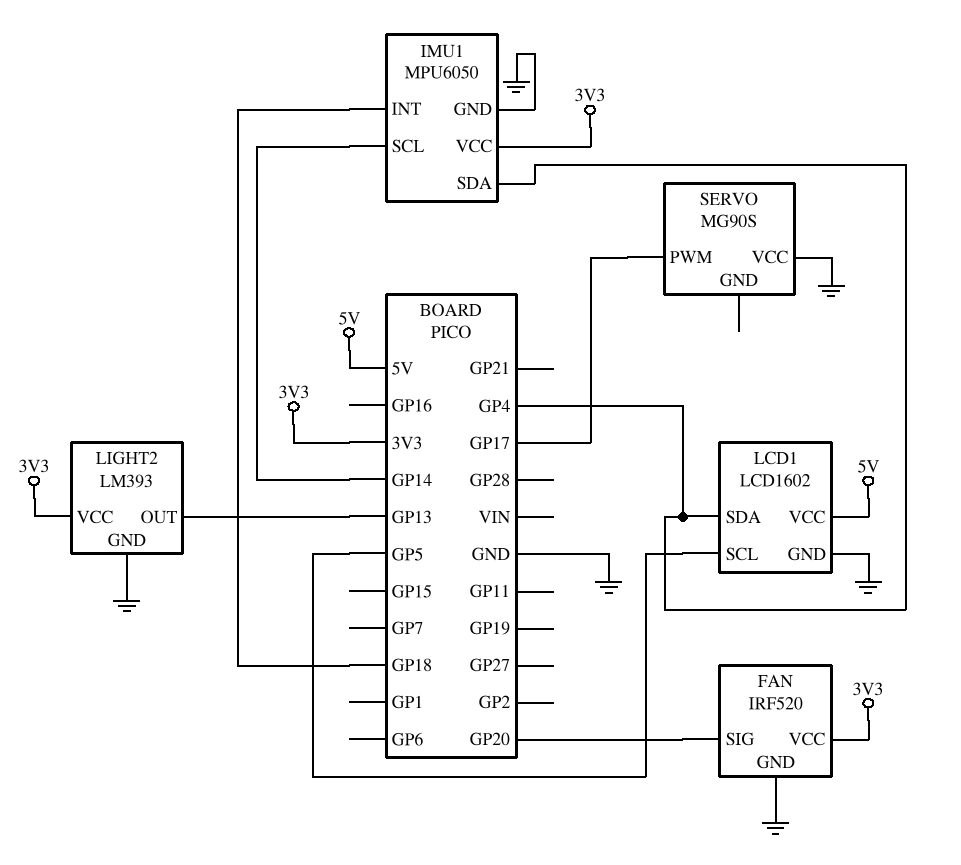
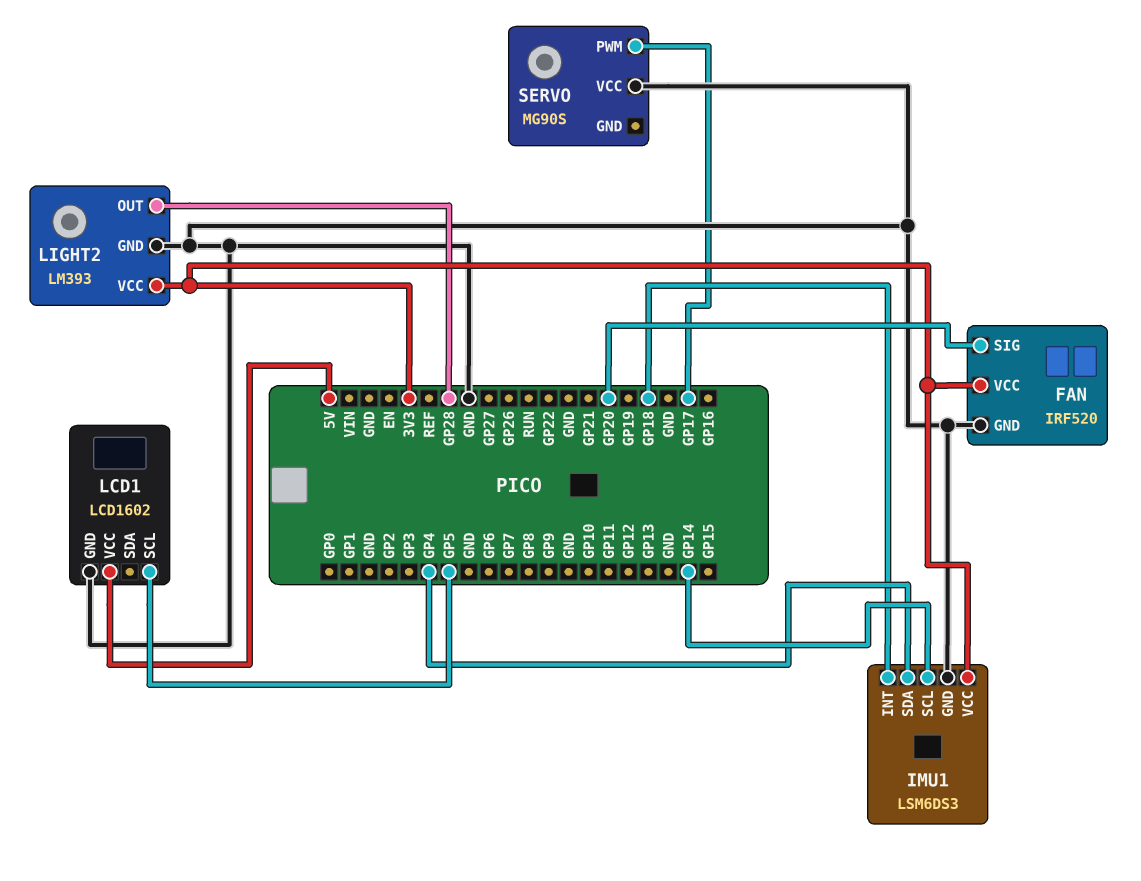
IMU1: MPU6050 -> LSM6DS3
LCD1 pin SDA: GP4 -> none
LIGHT2 pin OUT: GP13 -> GP28

